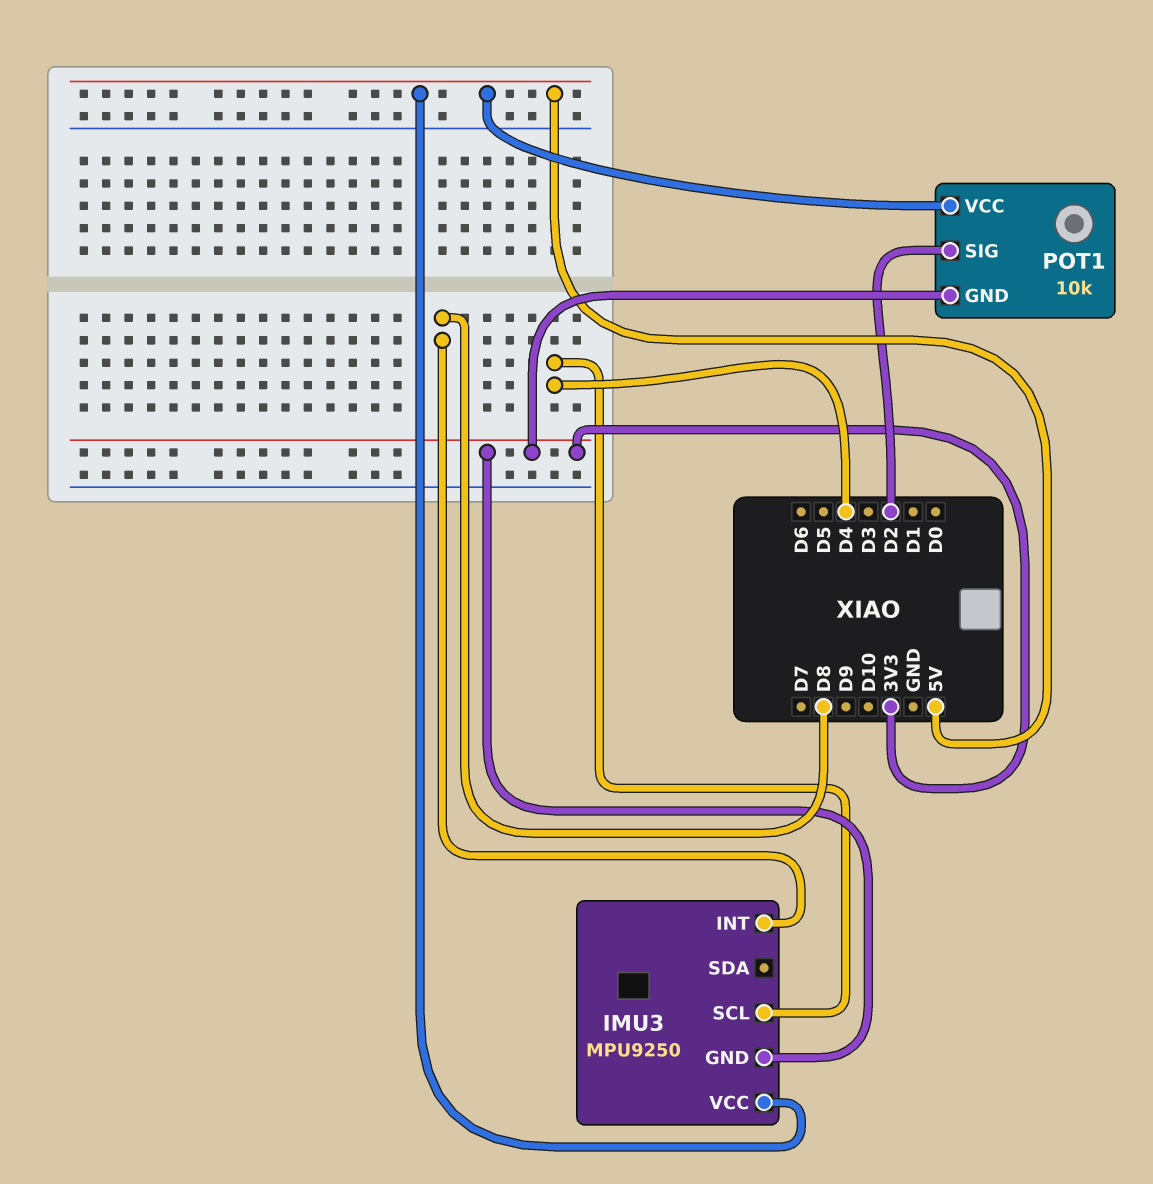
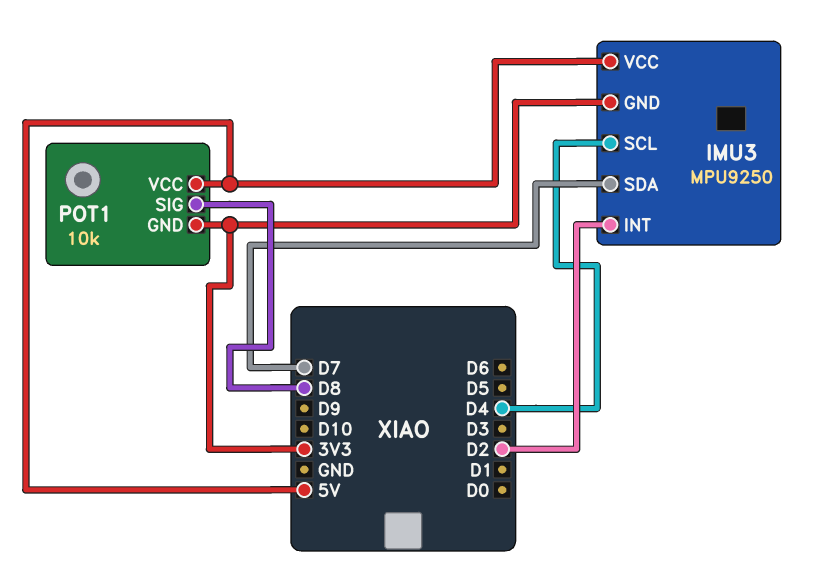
IMU3 pin INT: D8 -> D2
IMU3 pin SDA: none -> D7
POT1 pin SIG: D2 -> D8

